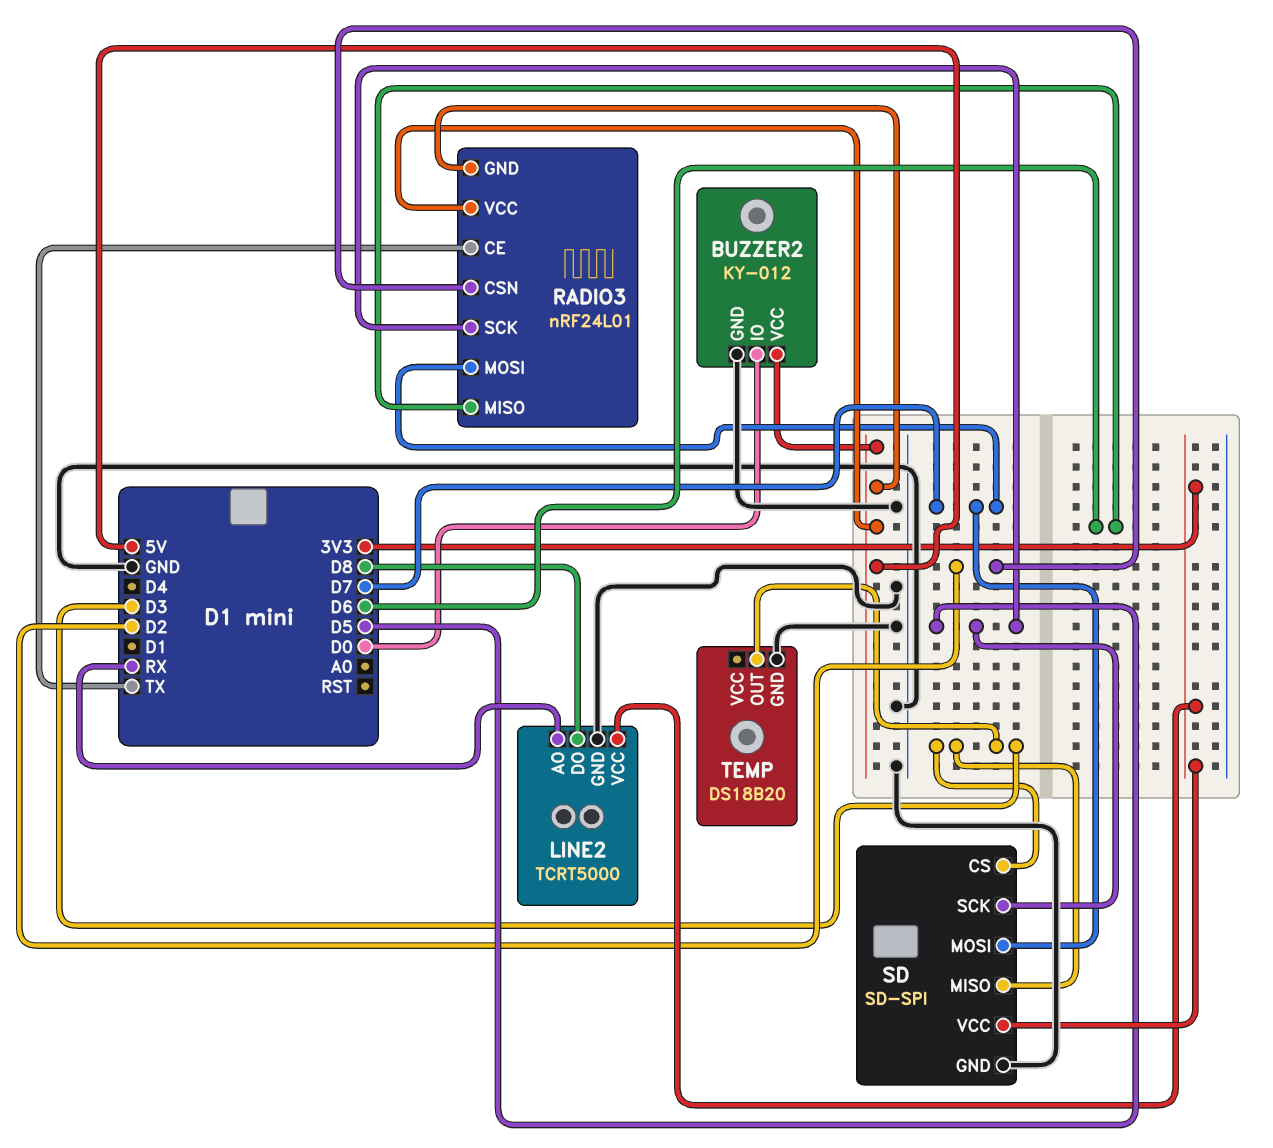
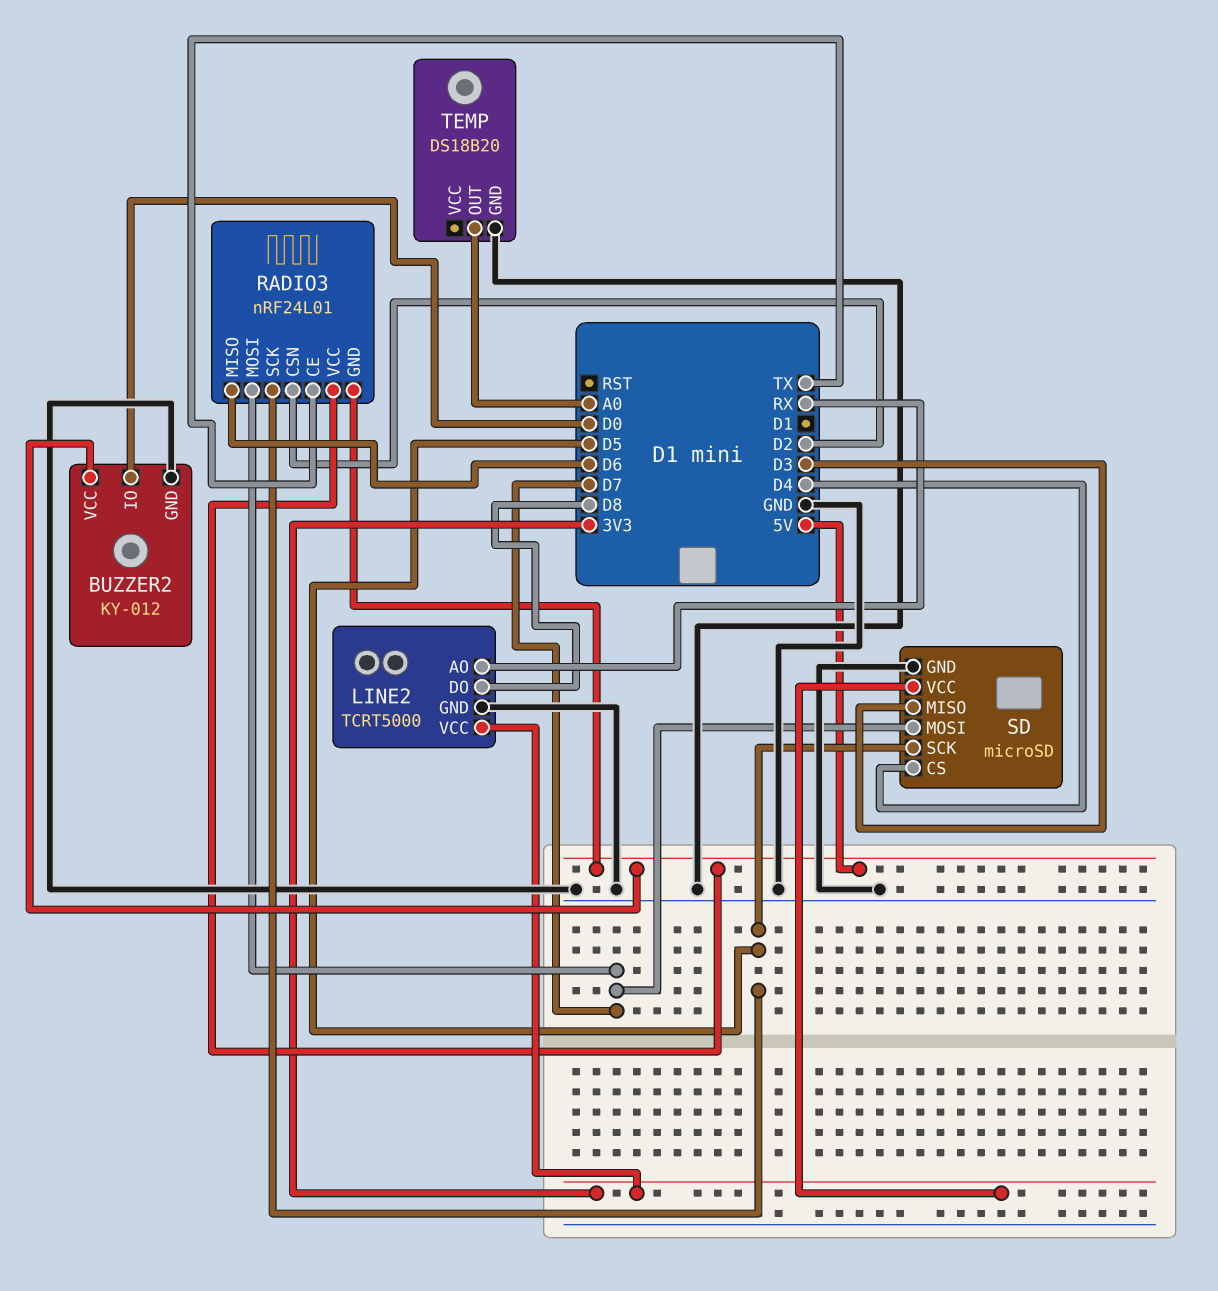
SD: SD-SPI -> microSD
SD pin CS: D3 -> D4
TEMP pin OUT: D3 -> A0

